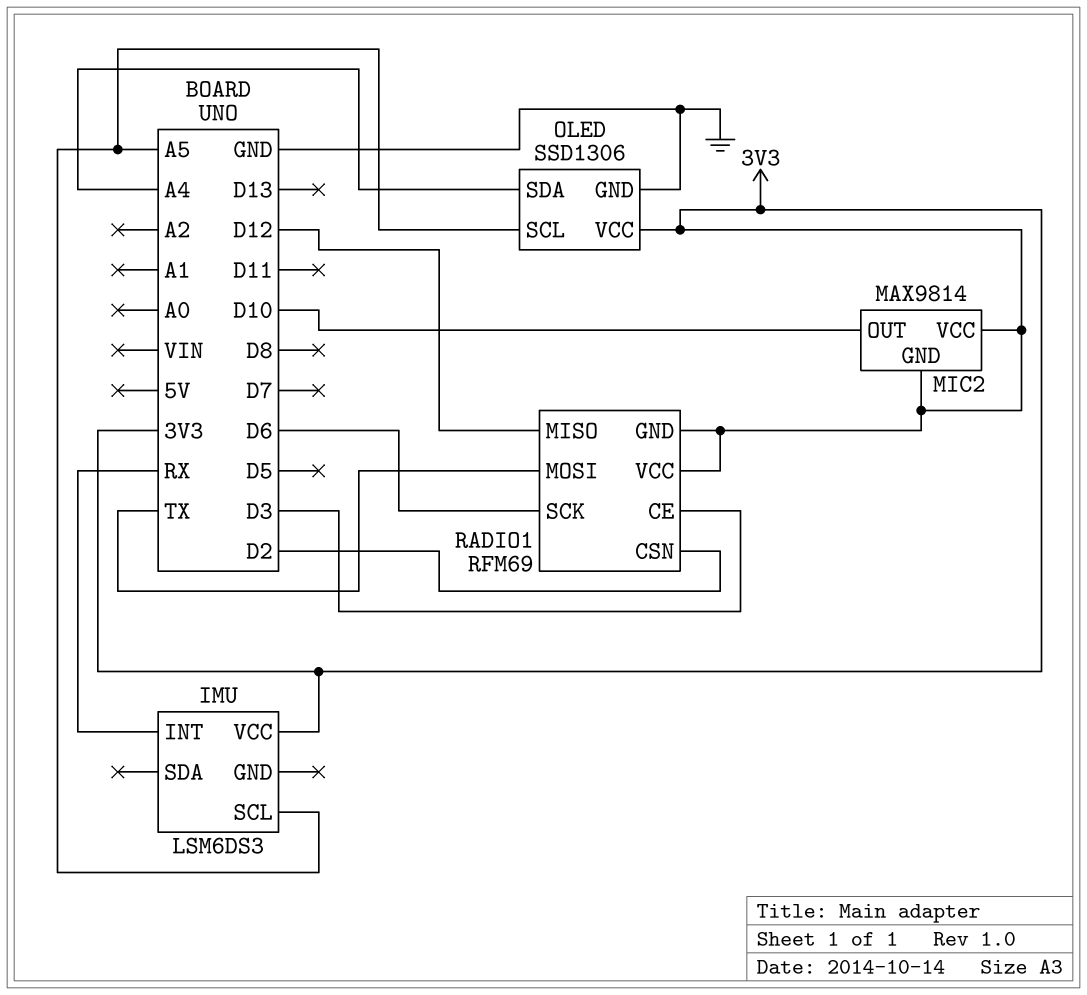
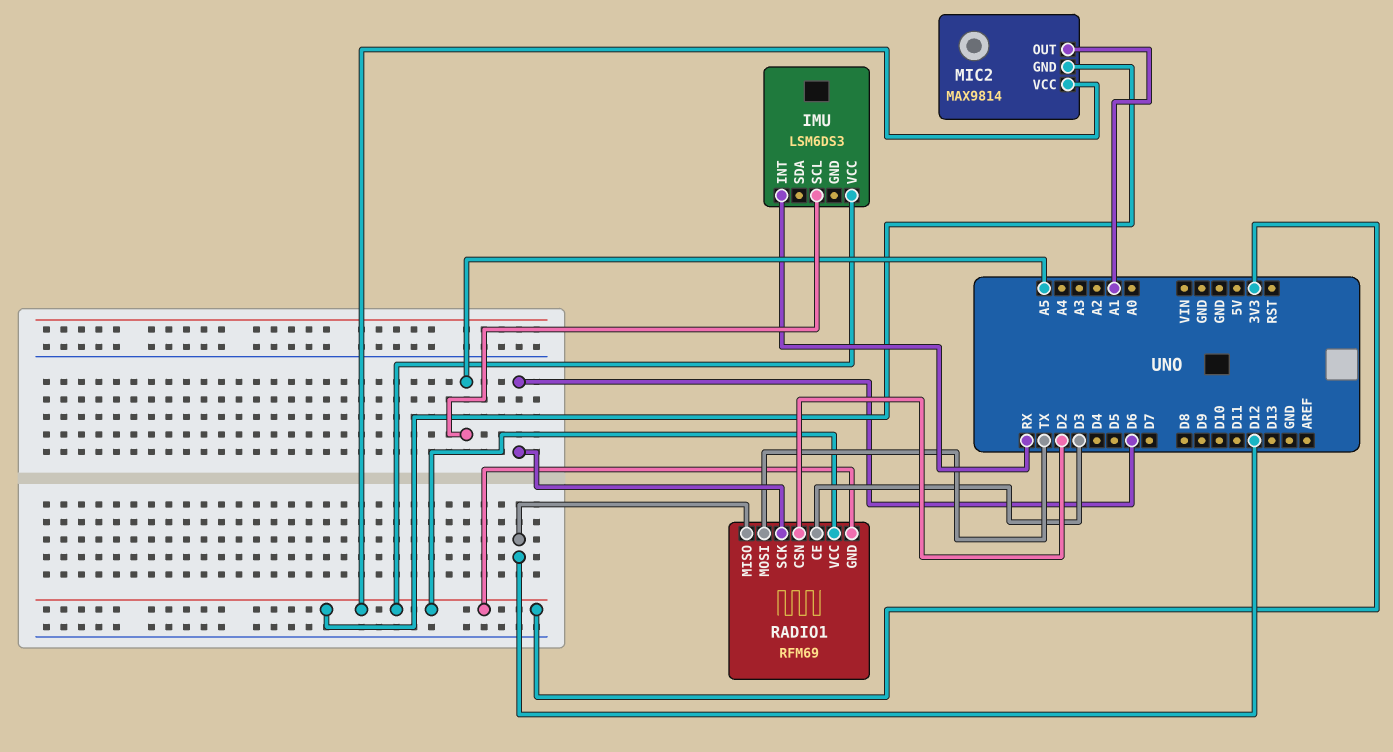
MIC2 pin OUT: D10 -> A1
OLED: SSD1306 -> none
OLED pin GND: GND -> none
OLED pin SCL: A5 -> none
OLED pin SDA: A4 -> none
OLED pin VCC: 3V3 -> none

